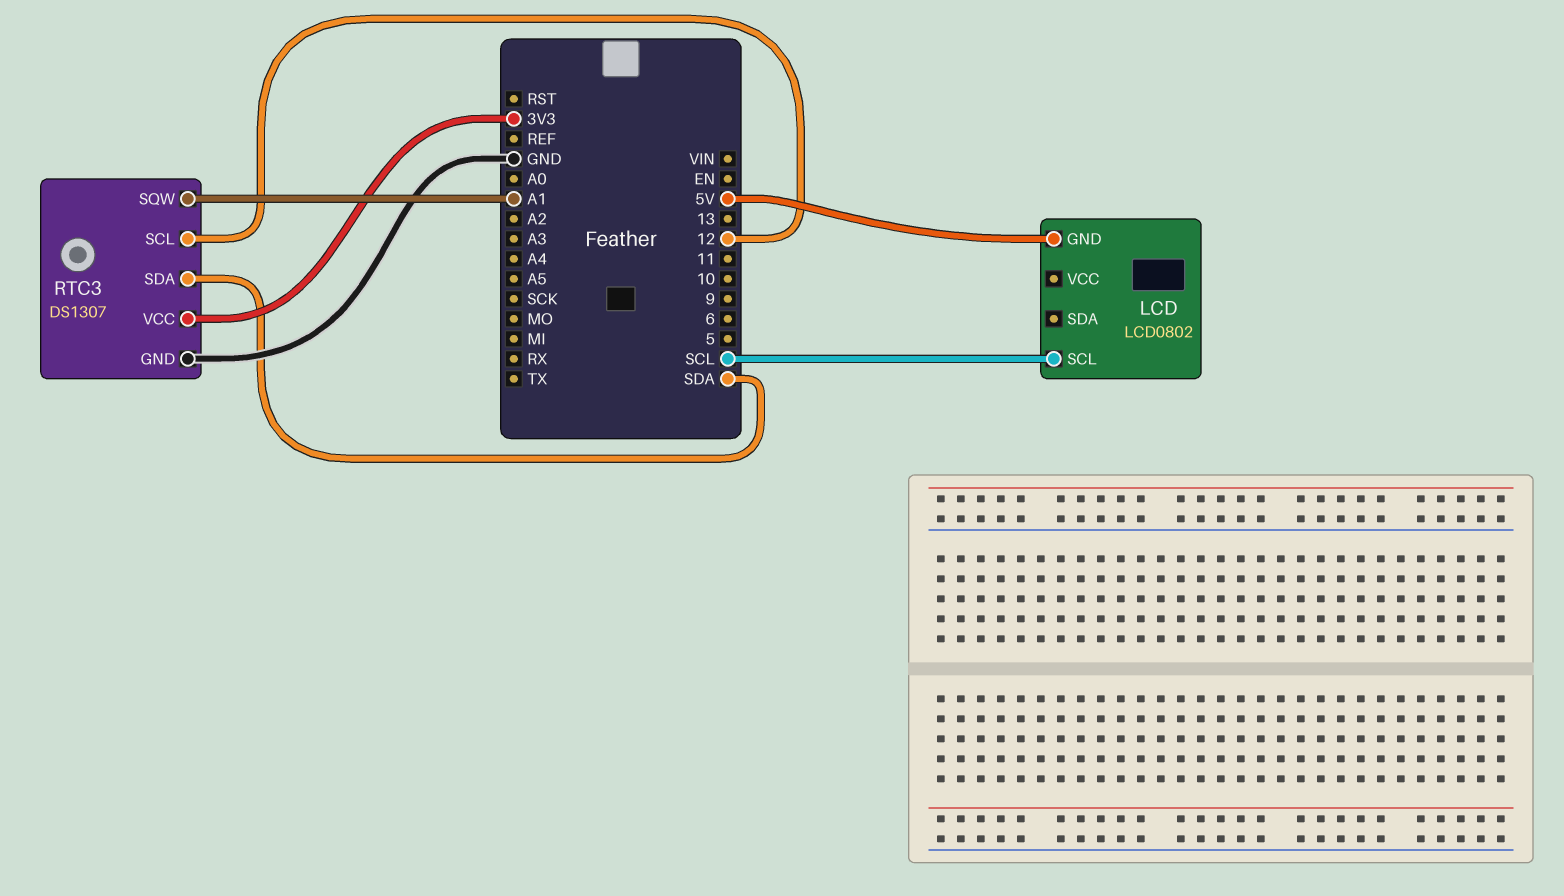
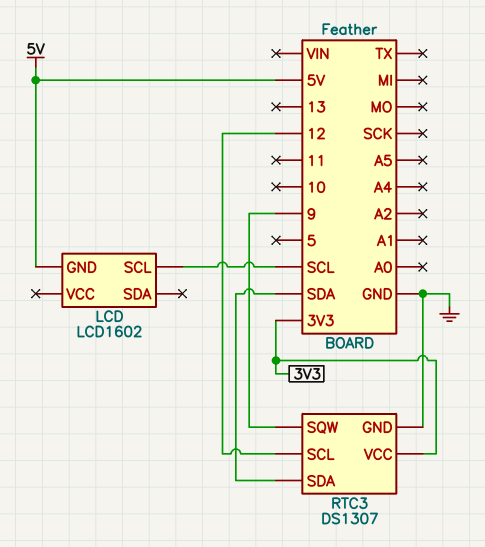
LCD: LCD0802 -> LCD1602
RTC3 pin SQW: A1 -> 9

